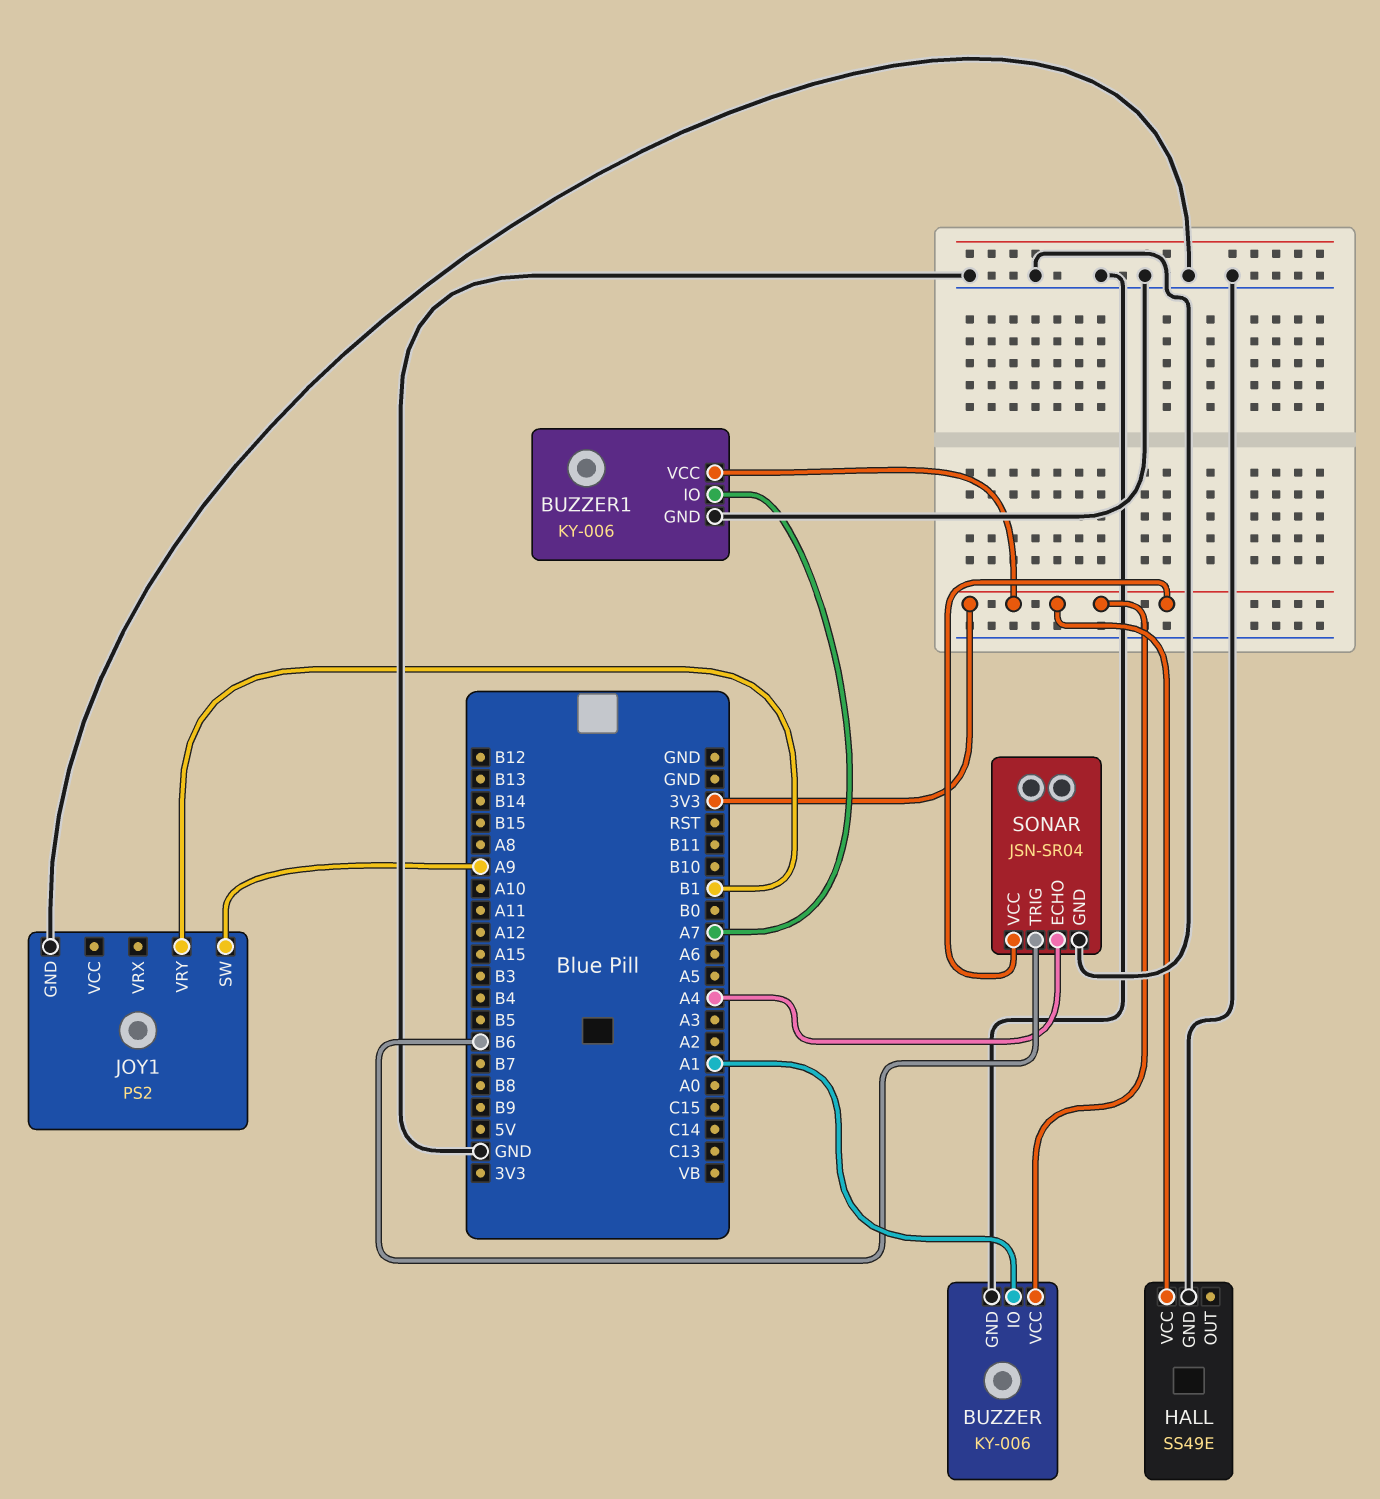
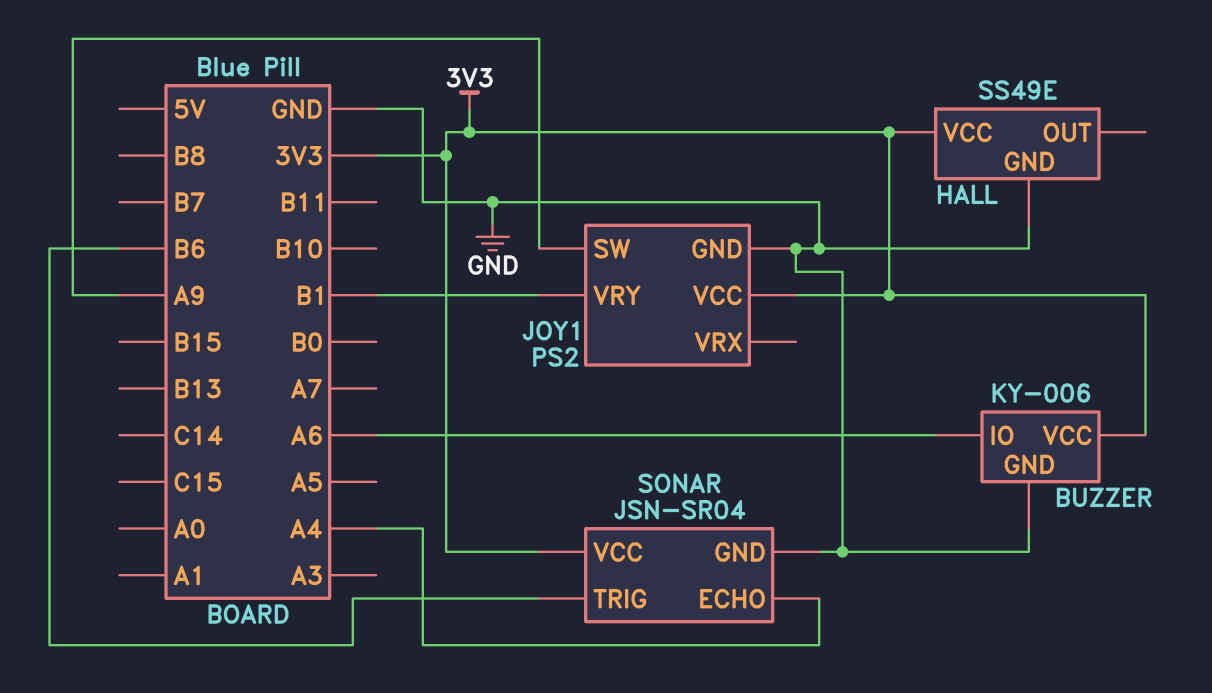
BUZZER pin IO: A1 -> A6
BUZZER1: KY-006 -> none
BUZZER1 pin GND: GND -> none
BUZZER1 pin IO: A7 -> none
BUZZER1 pin VCC: 3V3 -> none
JOY1 pin VCC: none -> 3V3

